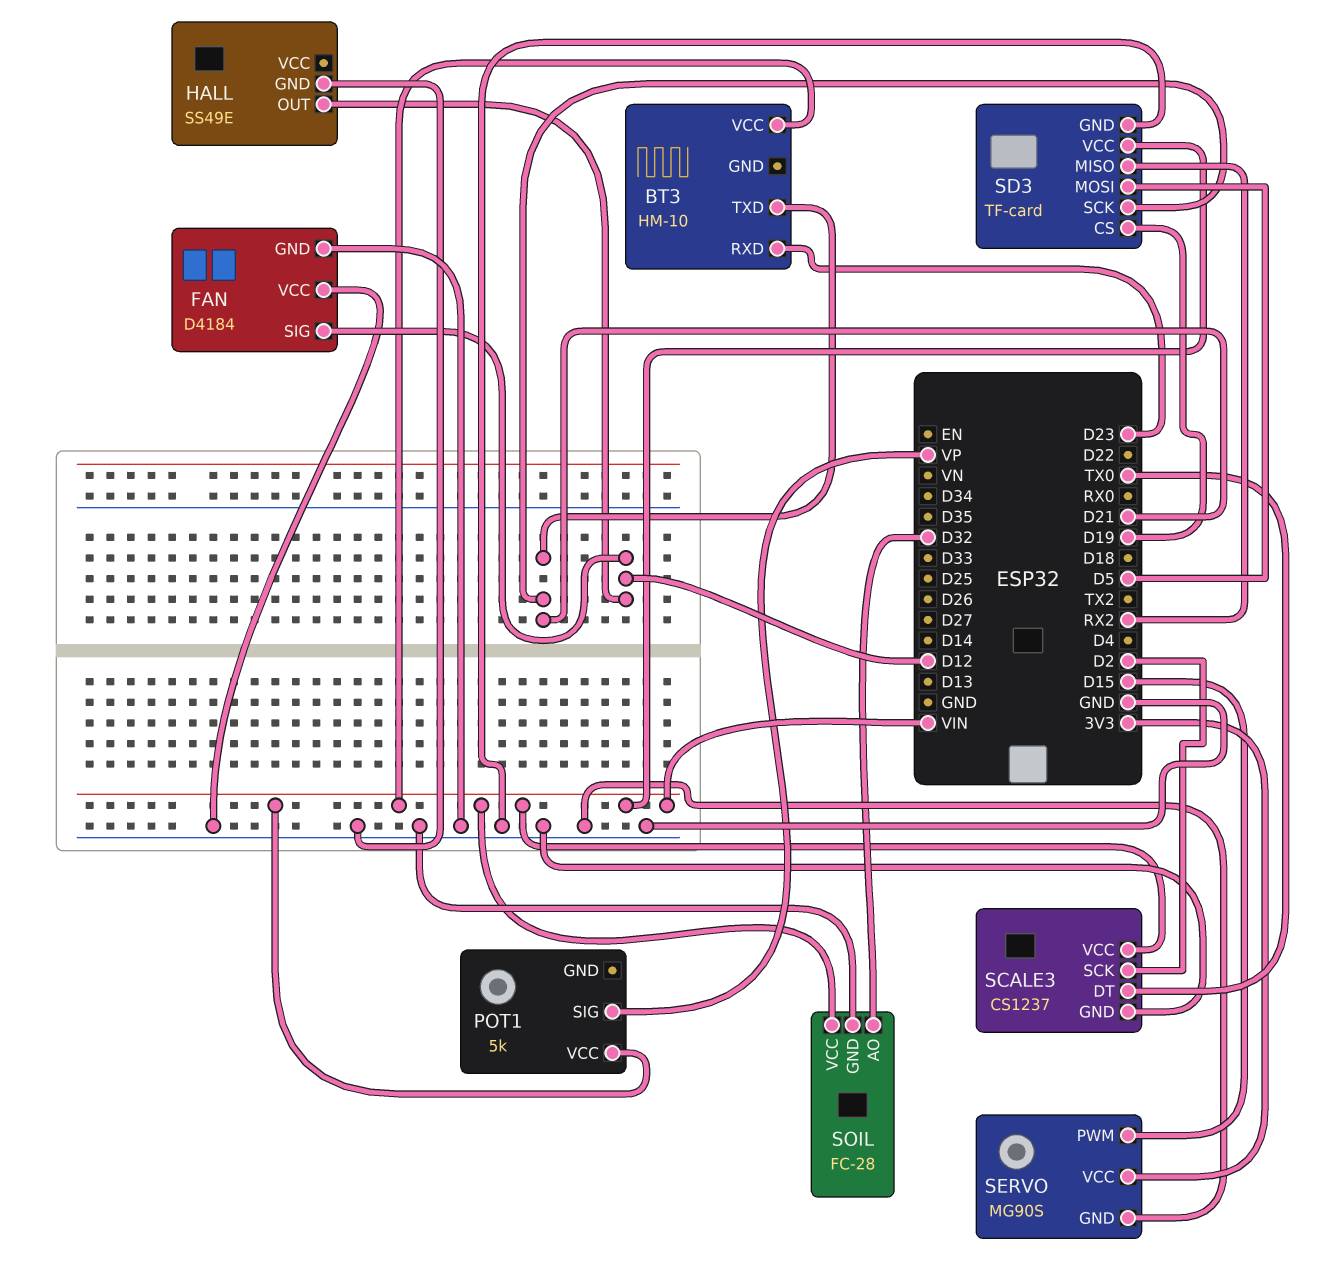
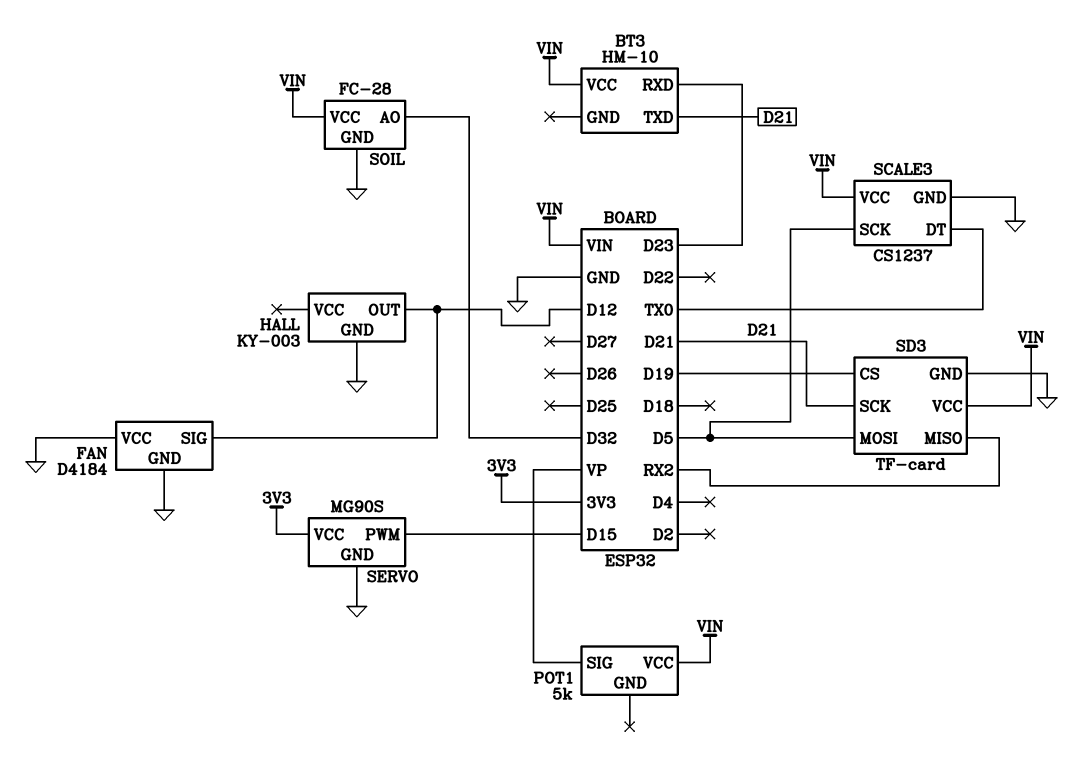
HALL: SS49E -> KY-003
SCALE3 pin SCK: D2 -> D5

